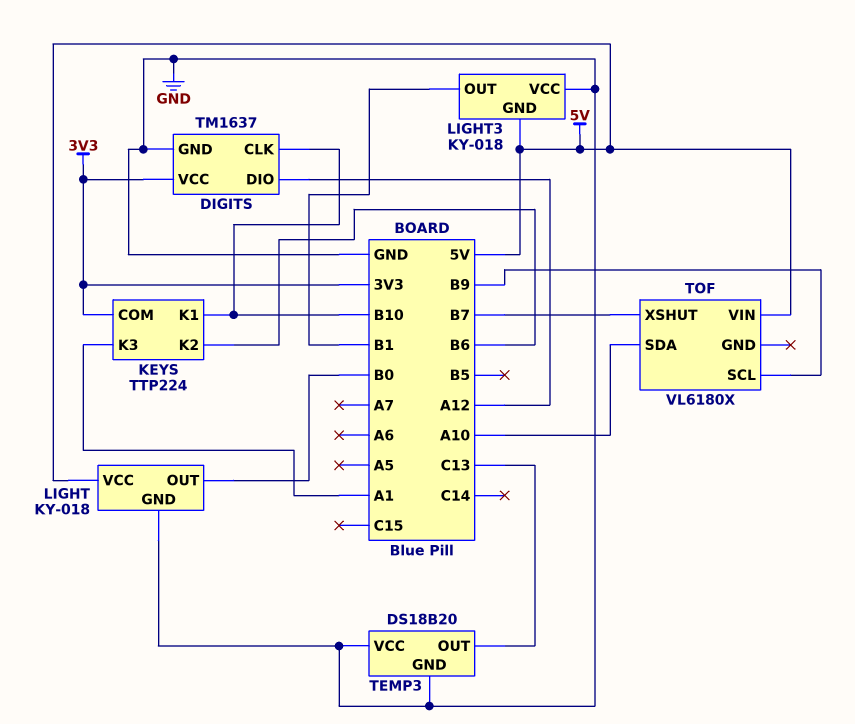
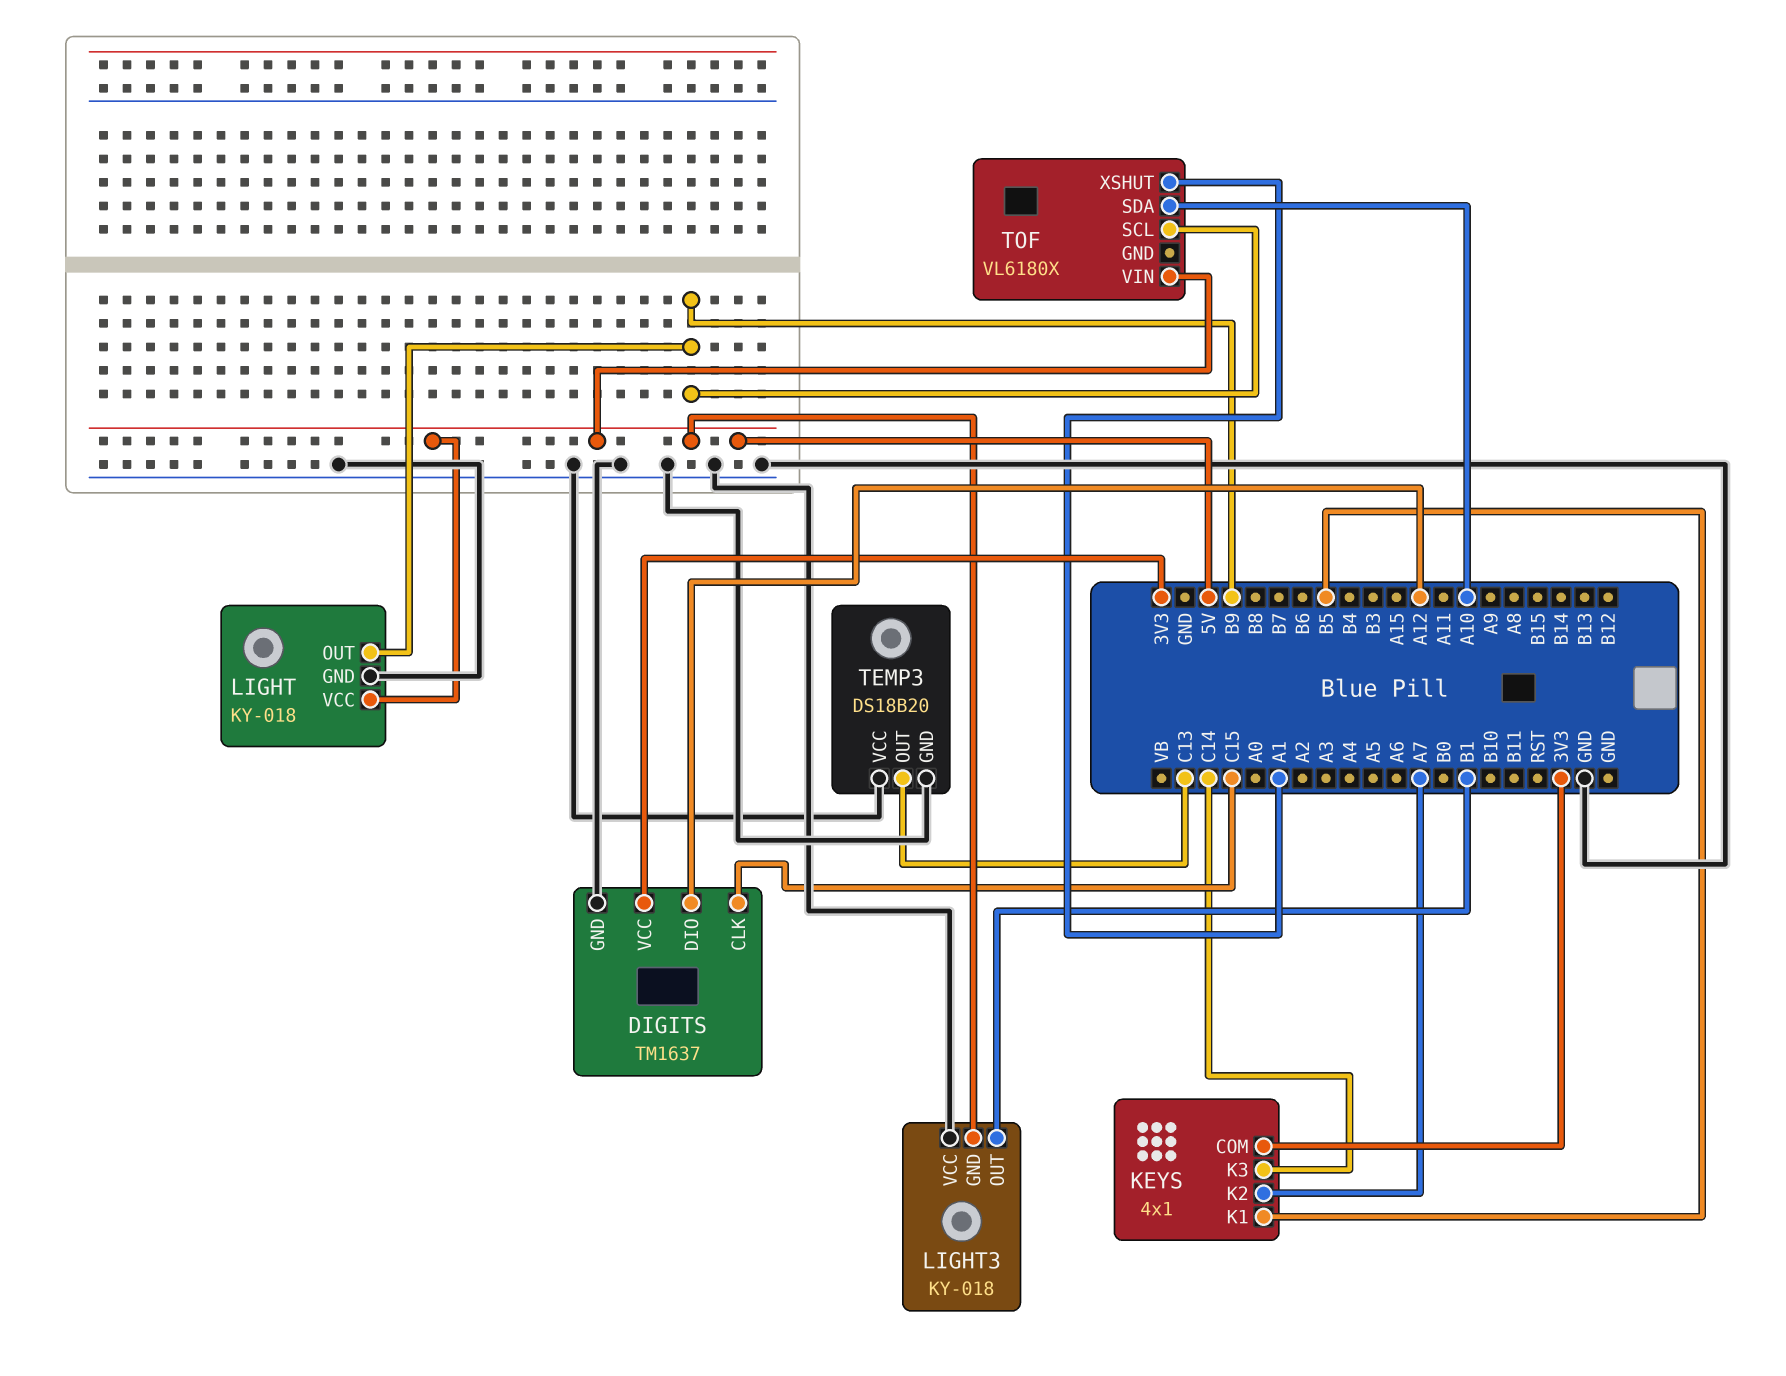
DIGITS pin CLK: B10 -> C15
KEYS: TTP224 -> 4x1
KEYS pin K1: B10 -> B5
KEYS pin K2: B6 -> A7
KEYS pin K3: A1 -> C14
LIGHT pin OUT: B0 -> B9
TOF pin XSHUT: B7 -> A1

